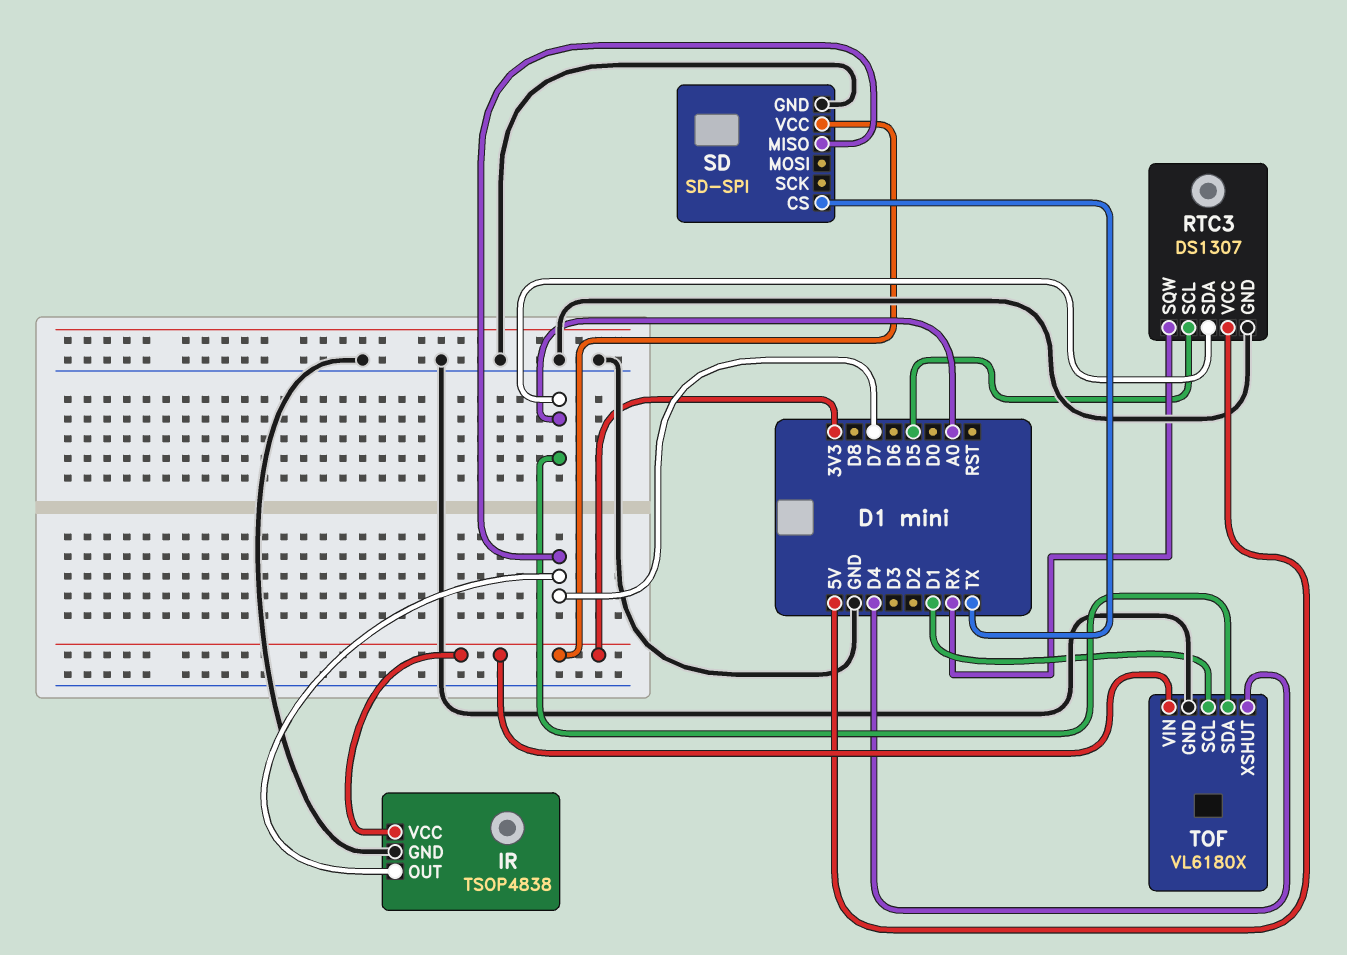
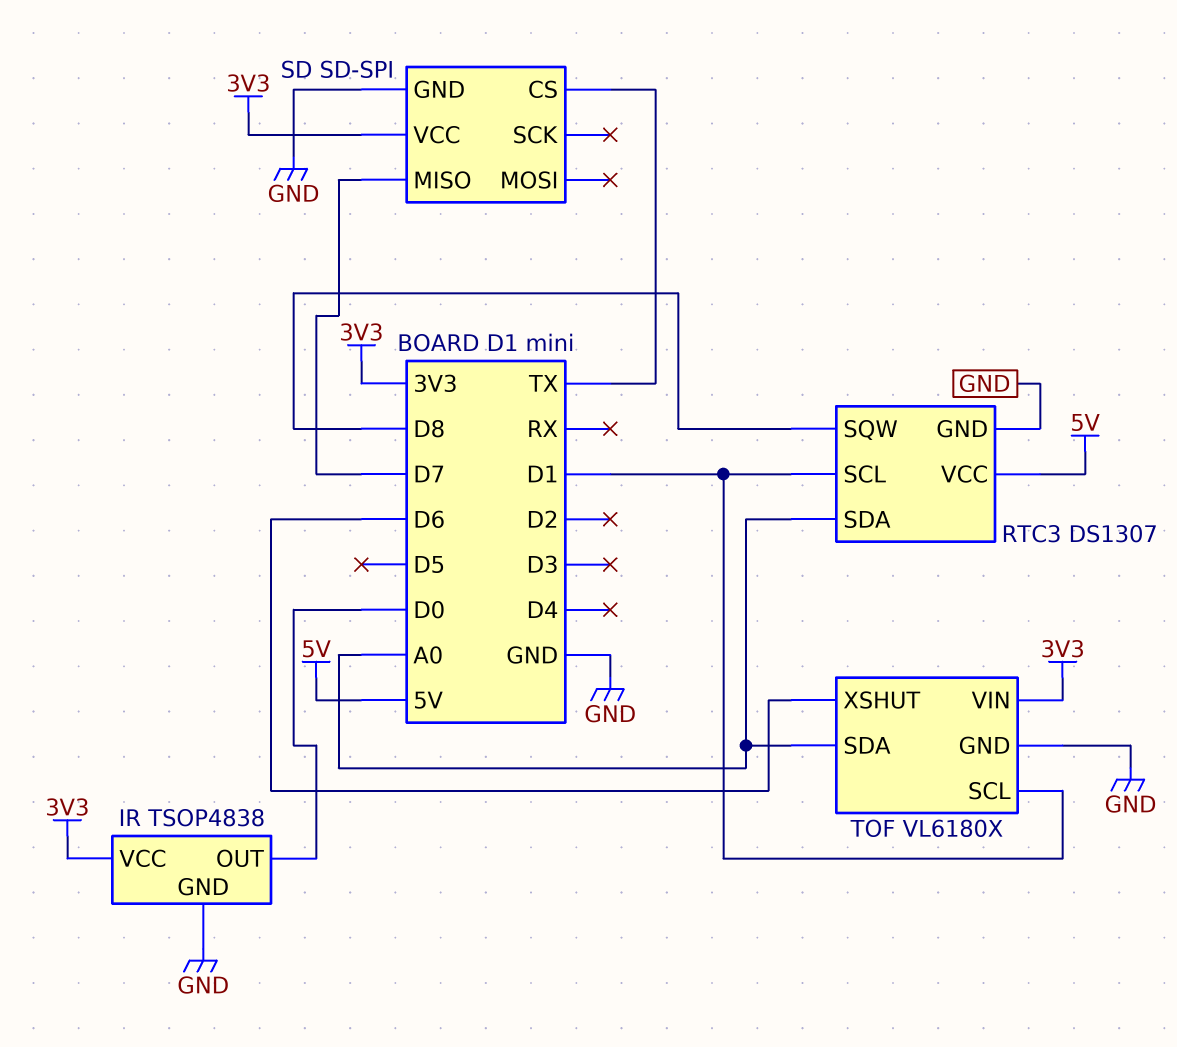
IR pin OUT: D7 -> D0
RTC3 pin SCL: D5 -> D1
RTC3 pin SQW: RX -> D8
TOF pin XSHUT: D4 -> D6

